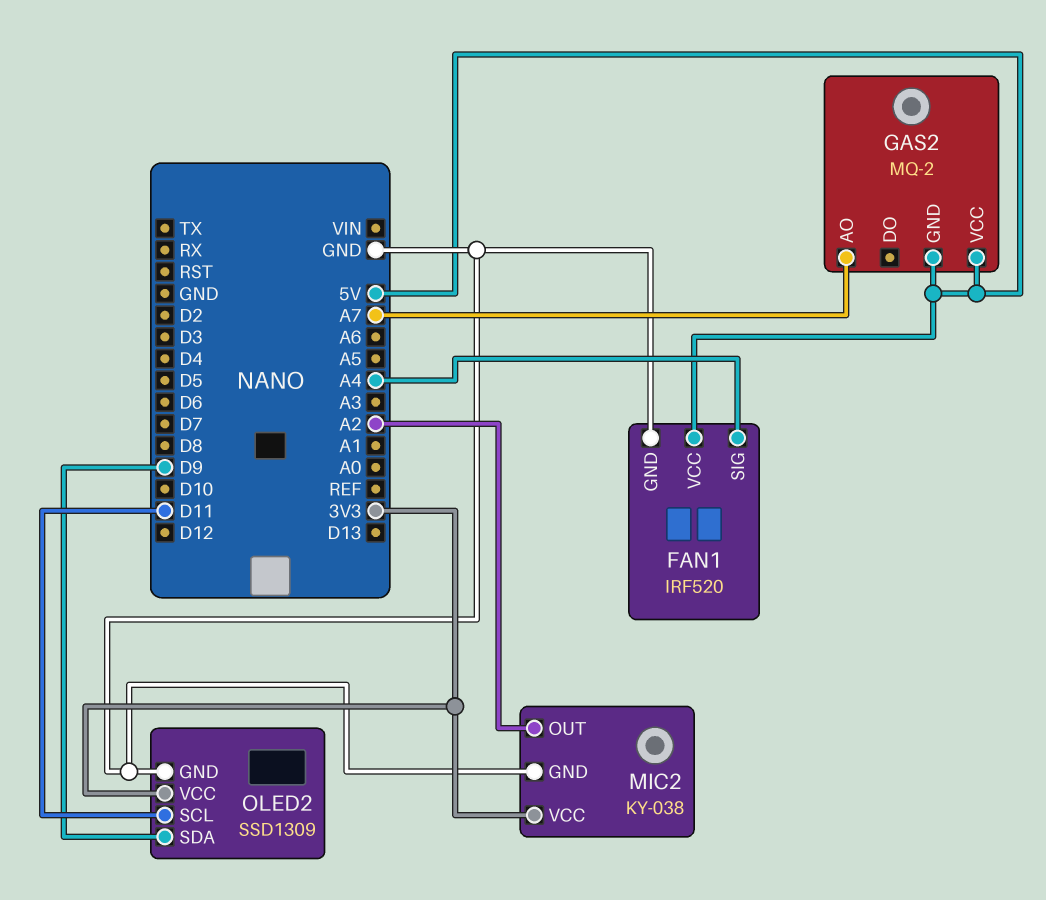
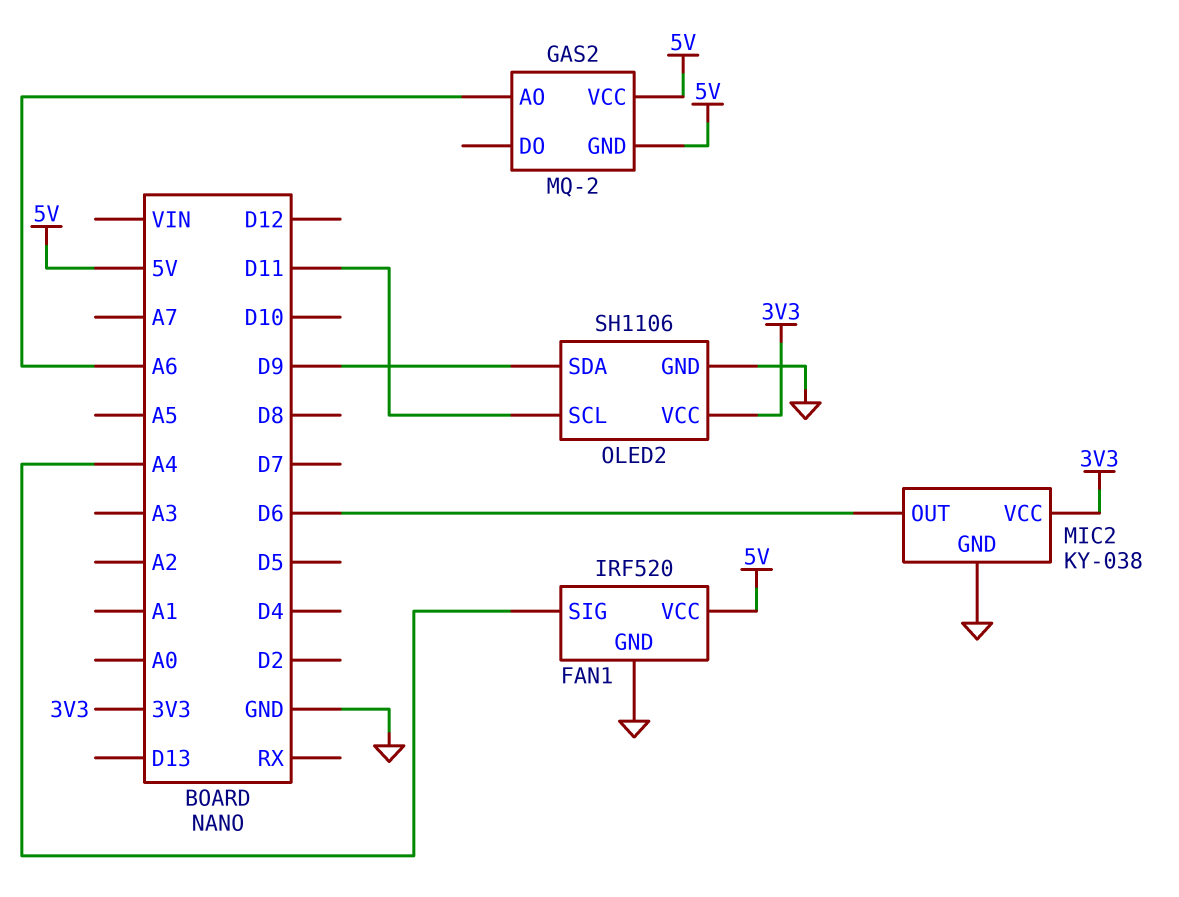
GAS2 pin AO: A7 -> A6
MIC2 pin OUT: A2 -> D6
OLED2: SSD1309 -> SH1106

